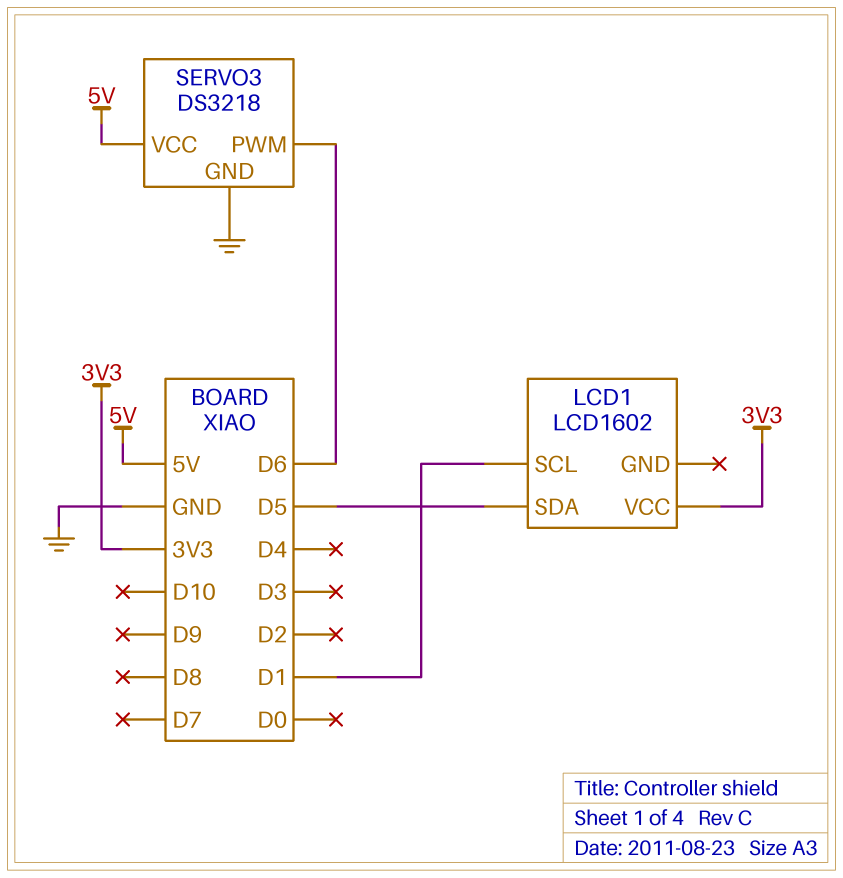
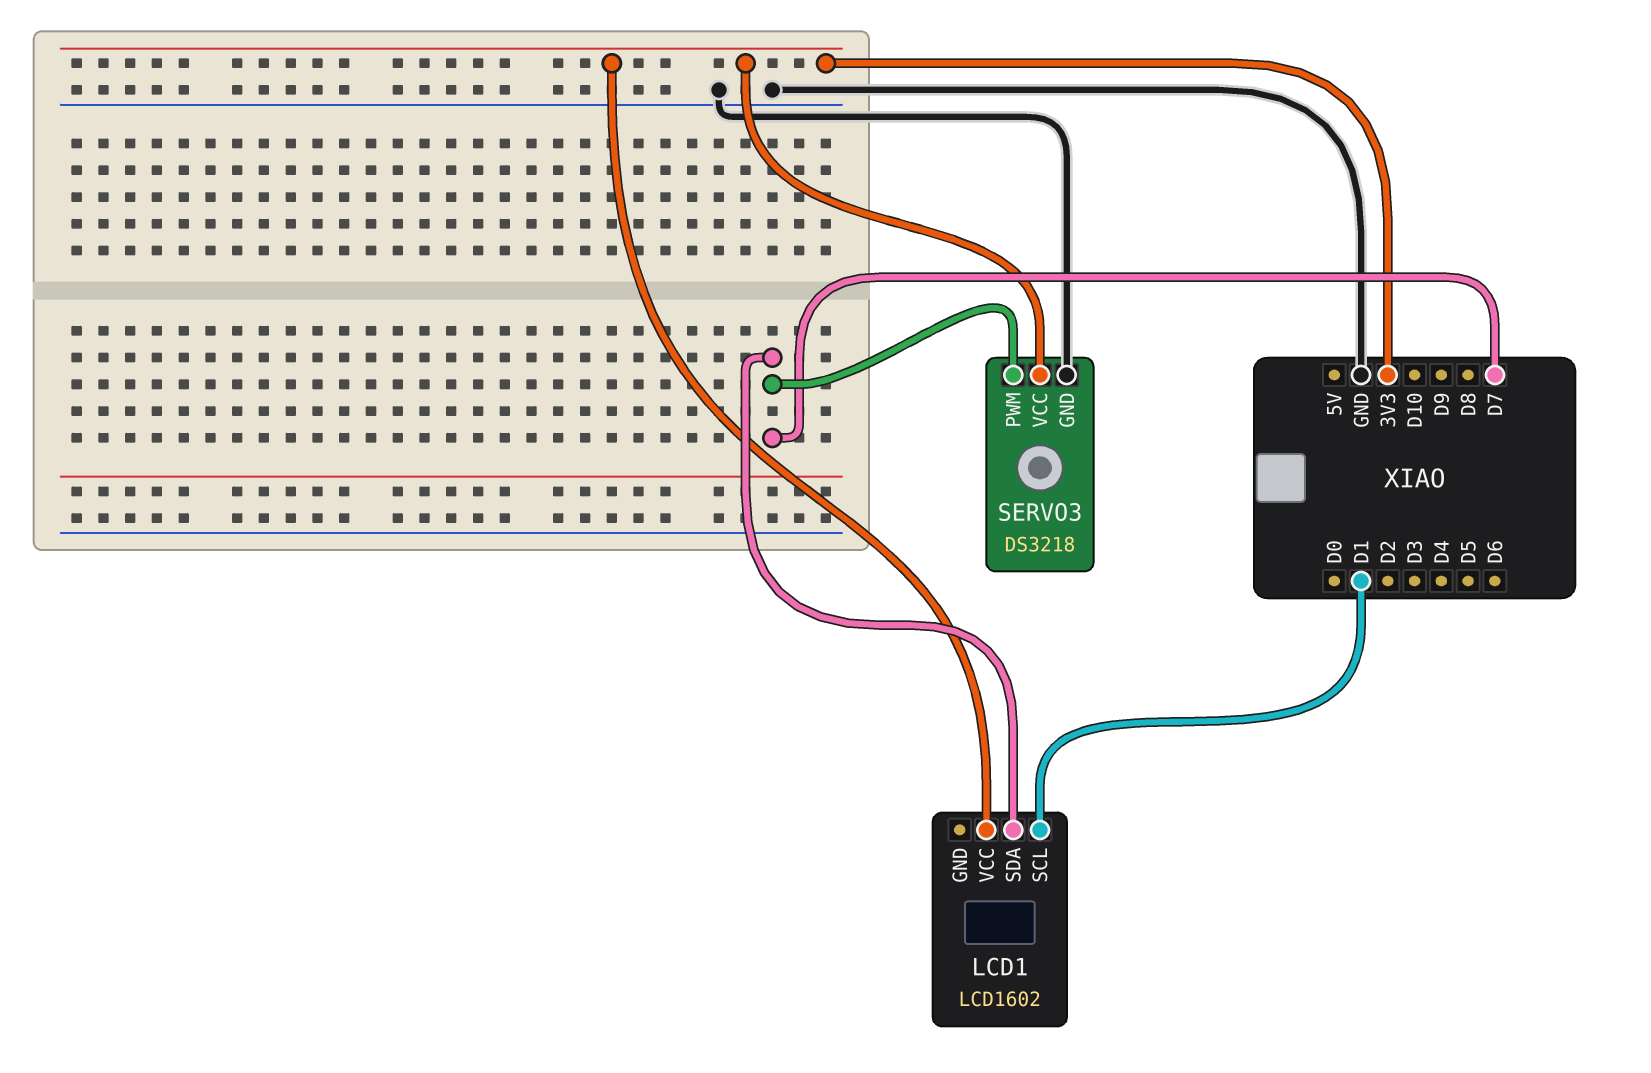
LCD1 pin SDA: D5 -> D7
SERVO3 pin PWM: D6 -> D7
SERVO3 pin VCC: 5V -> 3V3

